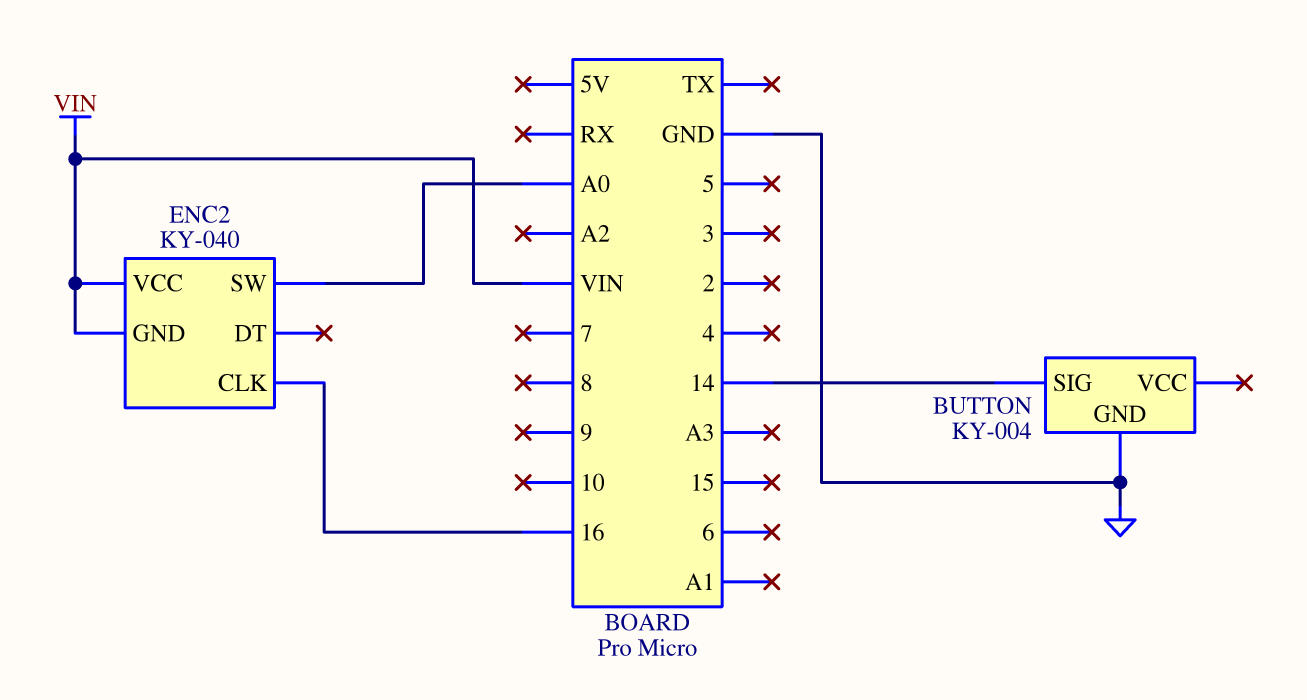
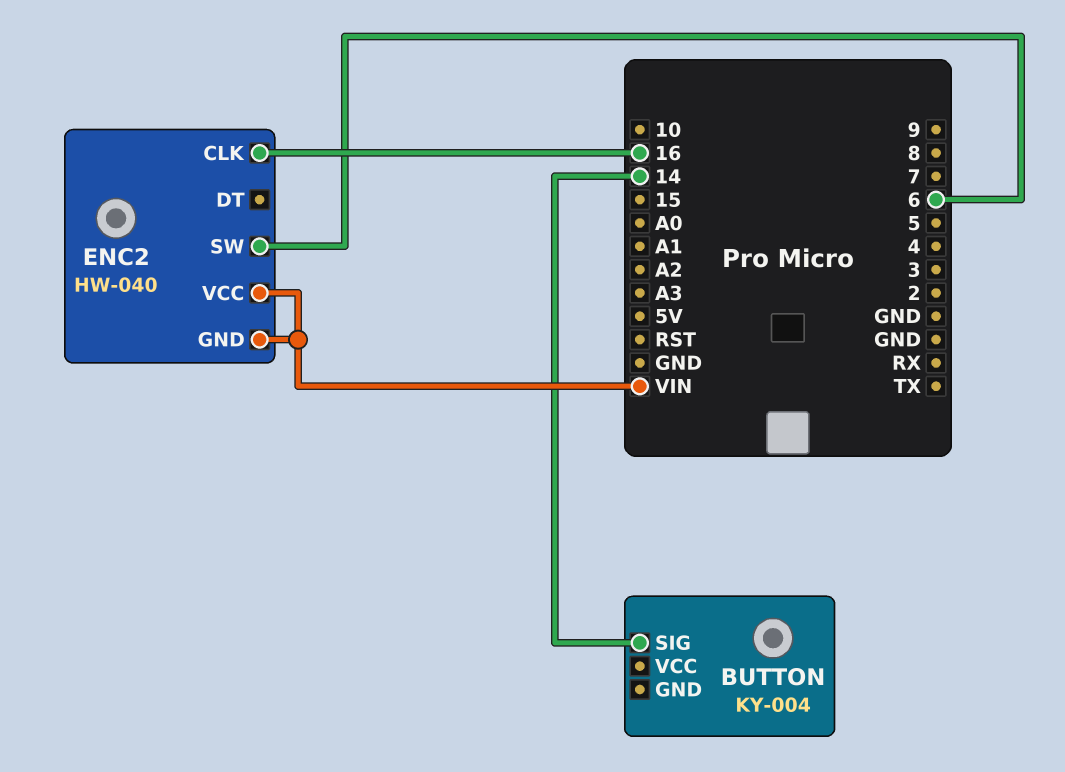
BUTTON pin GND: GND -> none
ENC2: KY-040 -> HW-040
ENC2 pin SW: A0 -> 6

